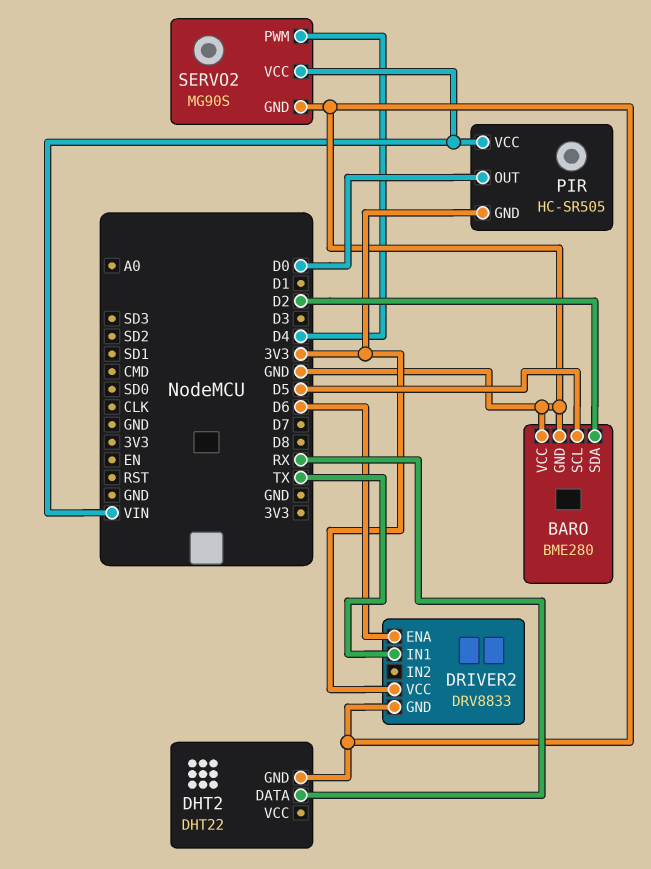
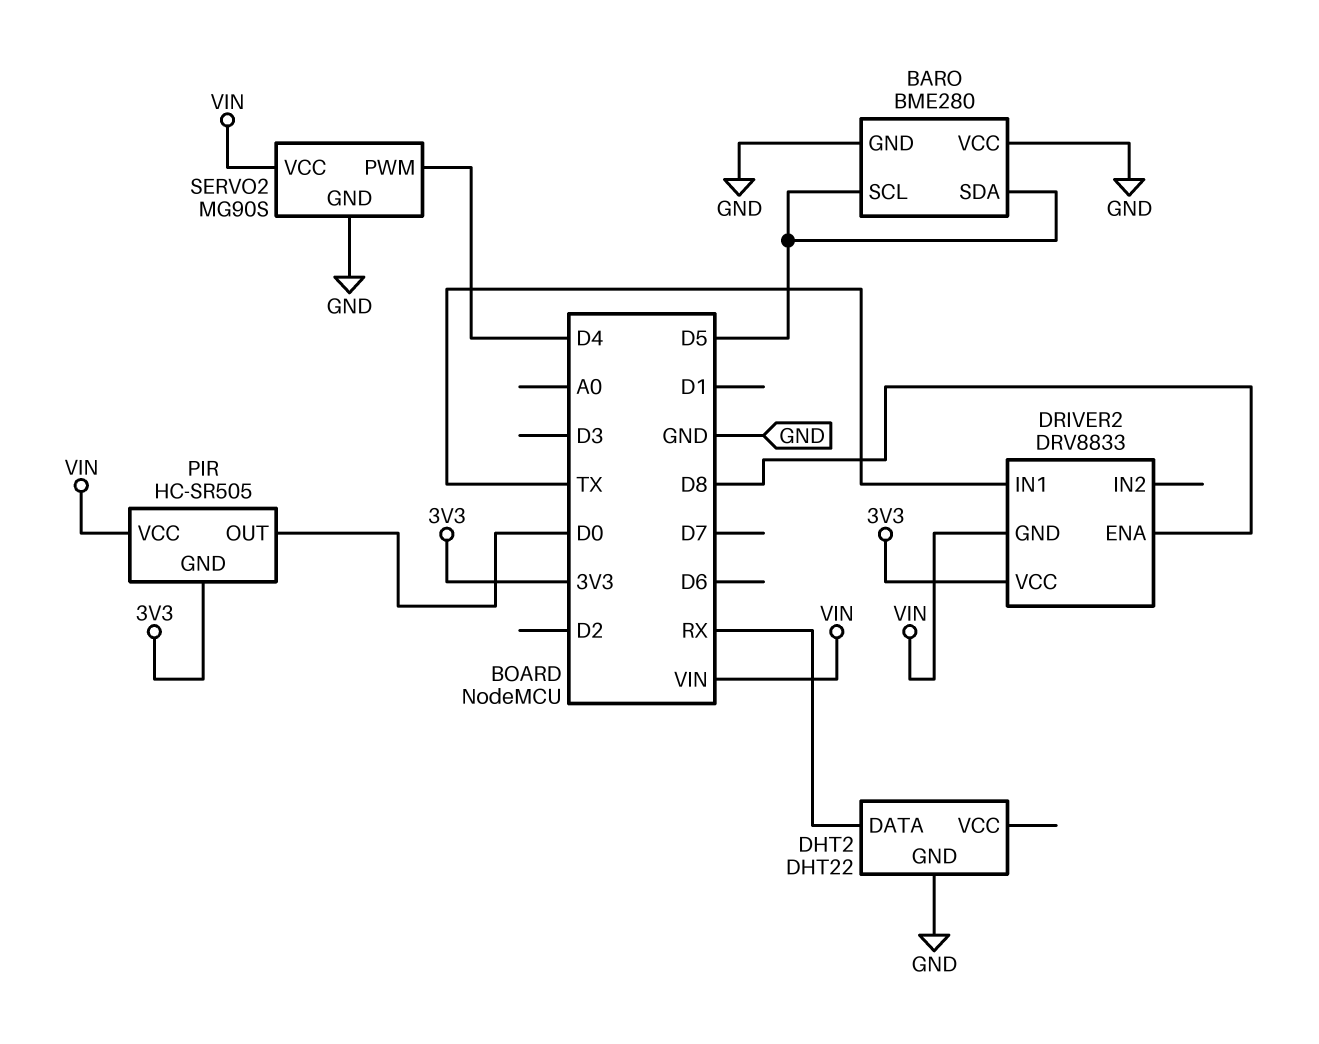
BARO pin SDA: D2 -> D5
DRIVER2 pin ENA: D6 -> D8
DRIVER2 pin GND: GND -> VIN

